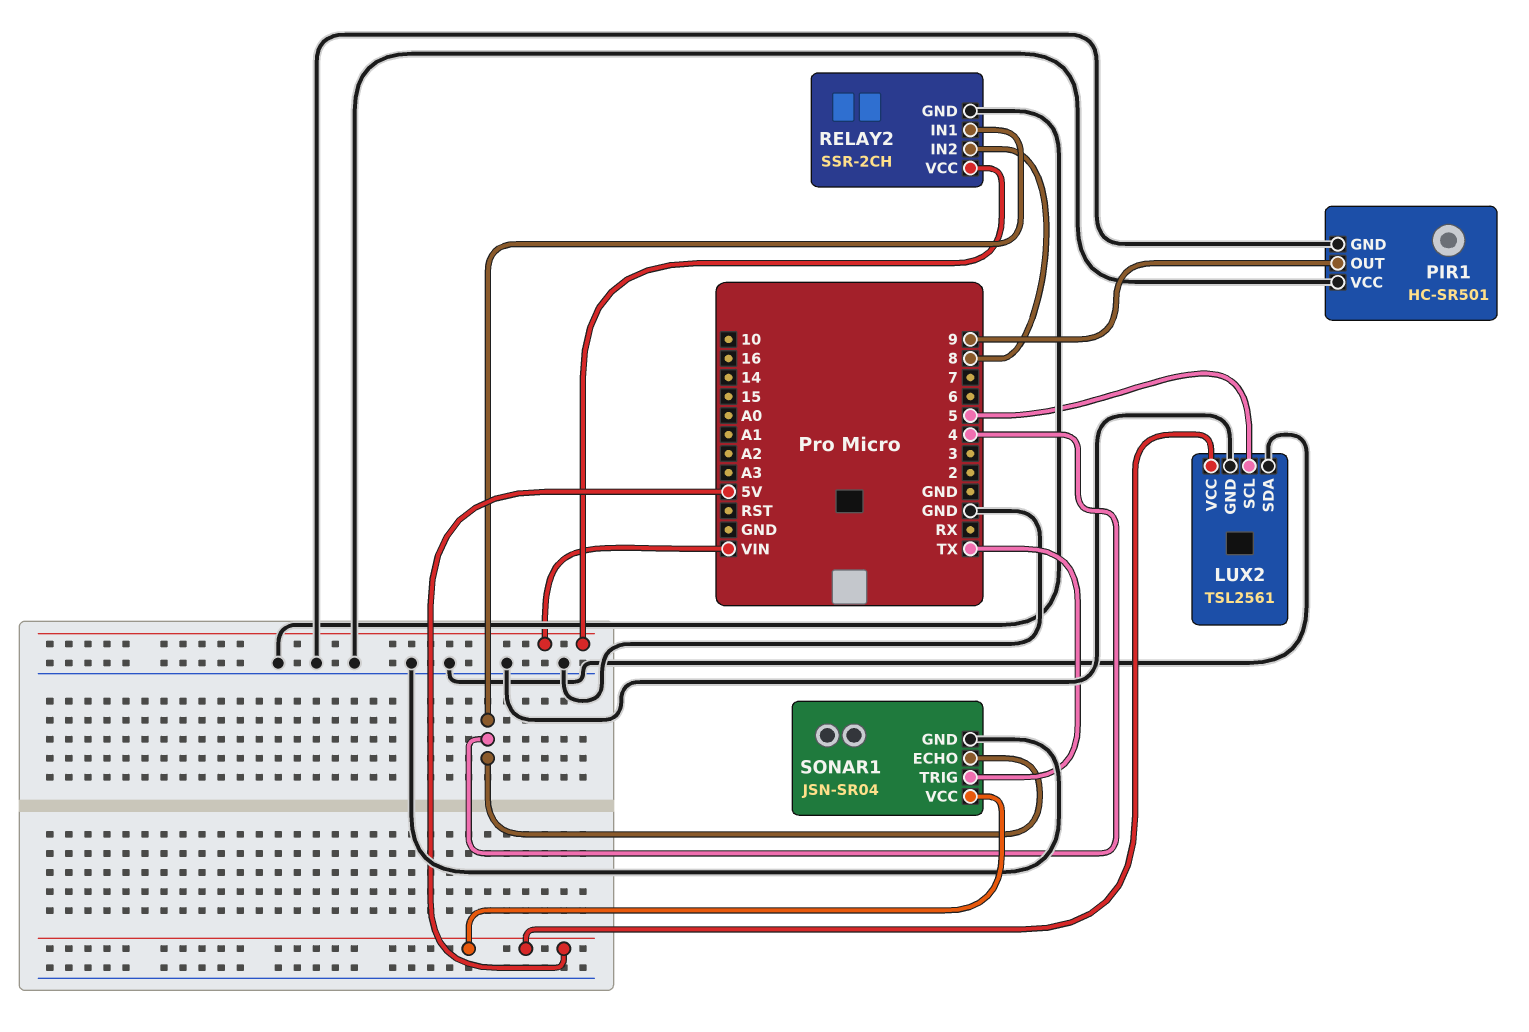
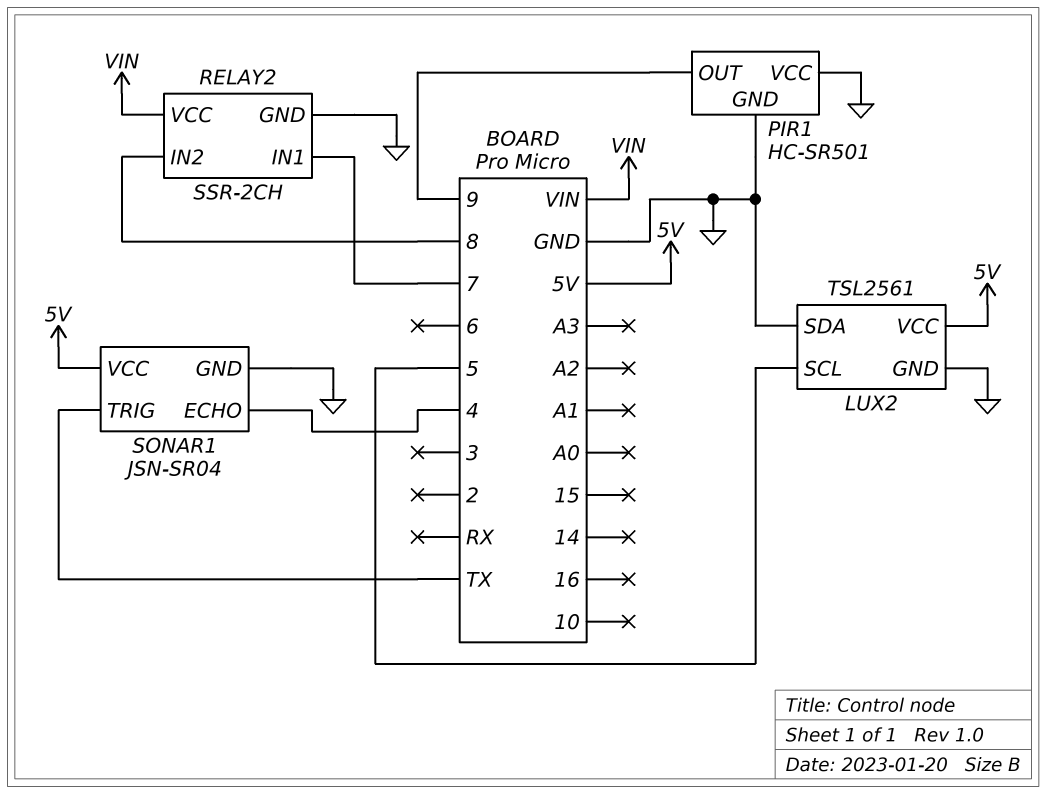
RELAY2 pin IN1: 4 -> 7

